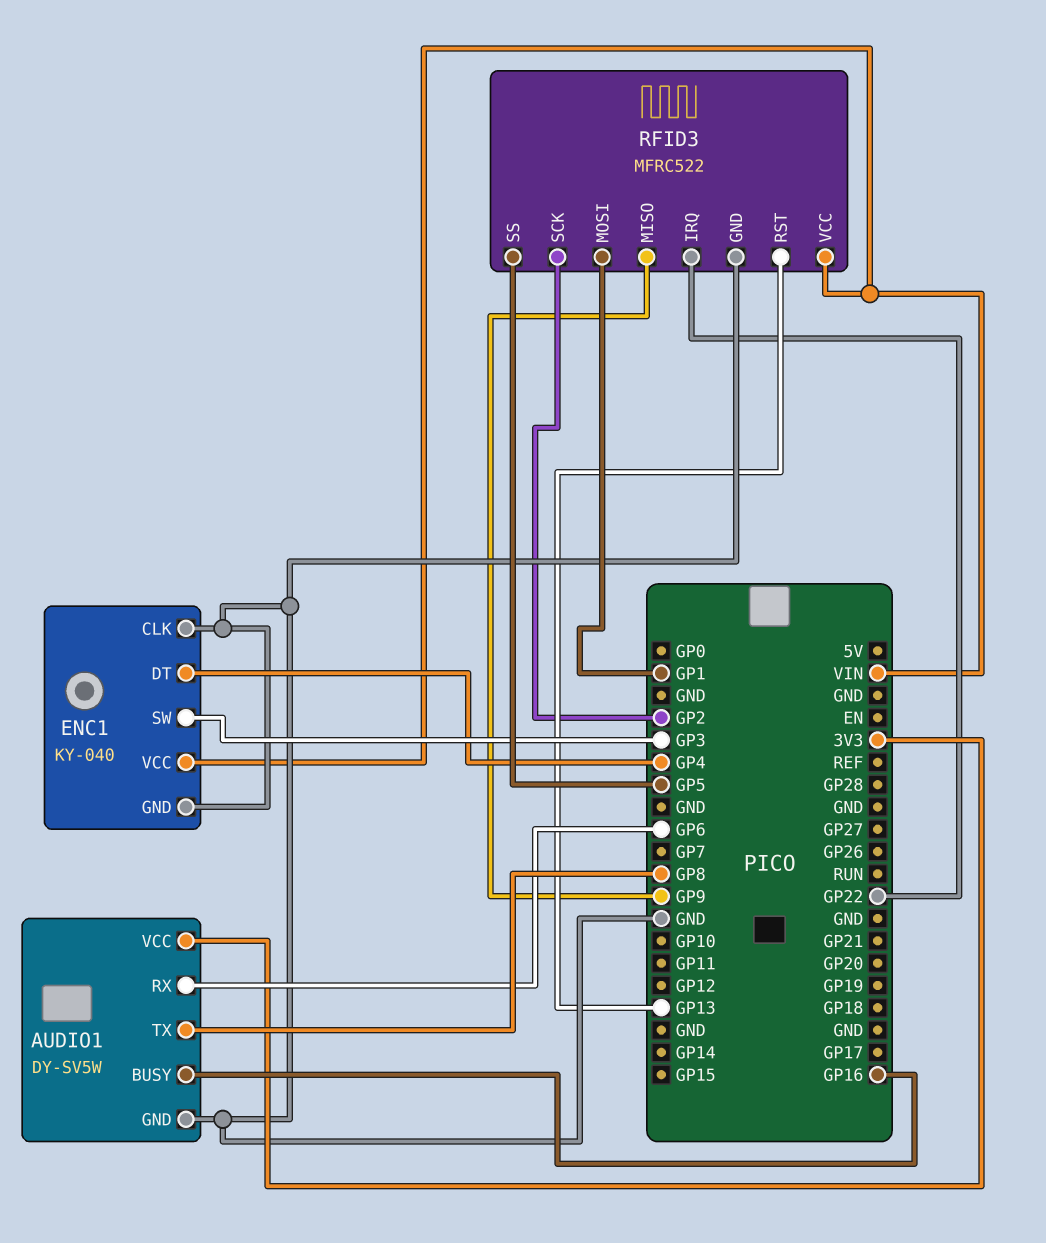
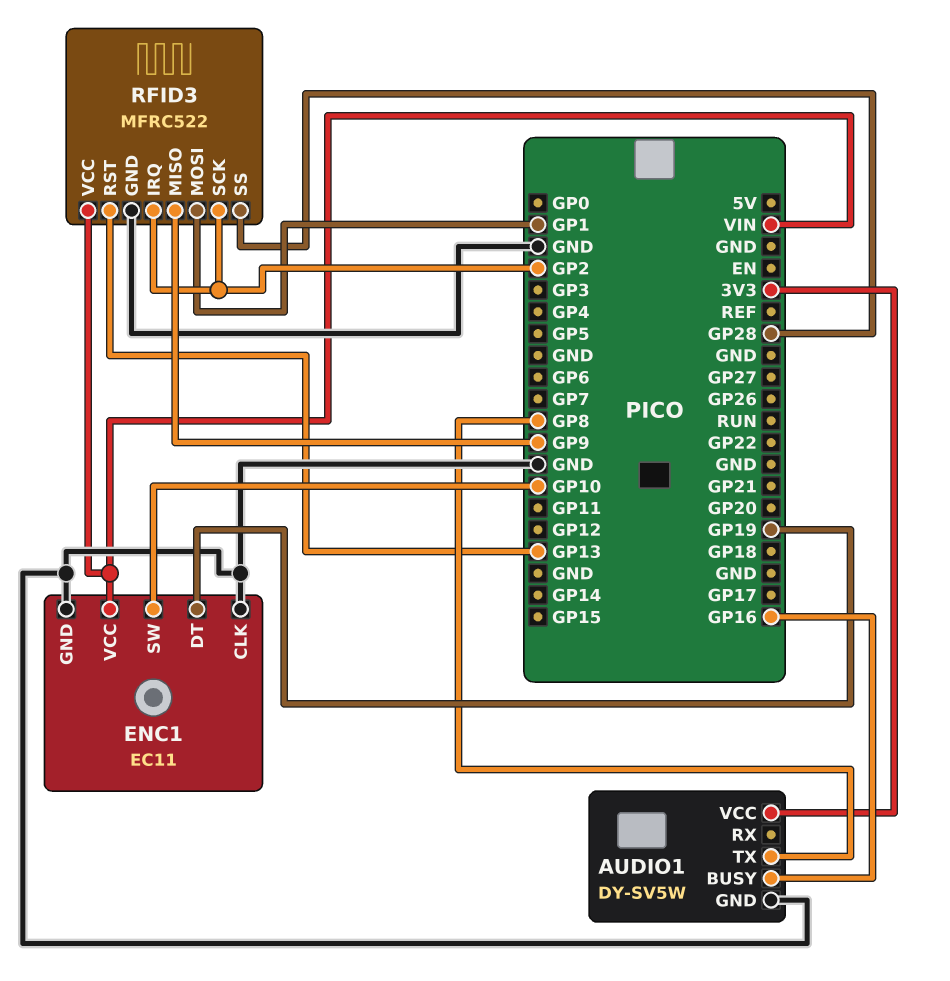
AUDIO1 pin RX: GP6 -> none
ENC1: KY-040 -> EC11
ENC1 pin DT: GP4 -> GP19
ENC1 pin SW: GP3 -> GP10
RFID3 pin IRQ: GP22 -> GP2
RFID3 pin SS: GP5 -> GP28

